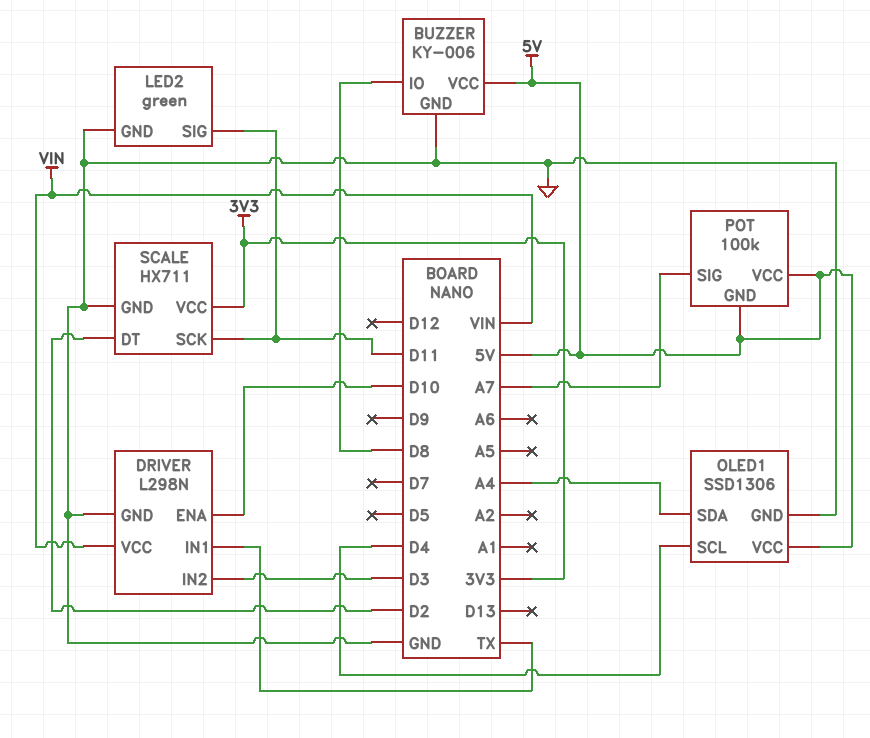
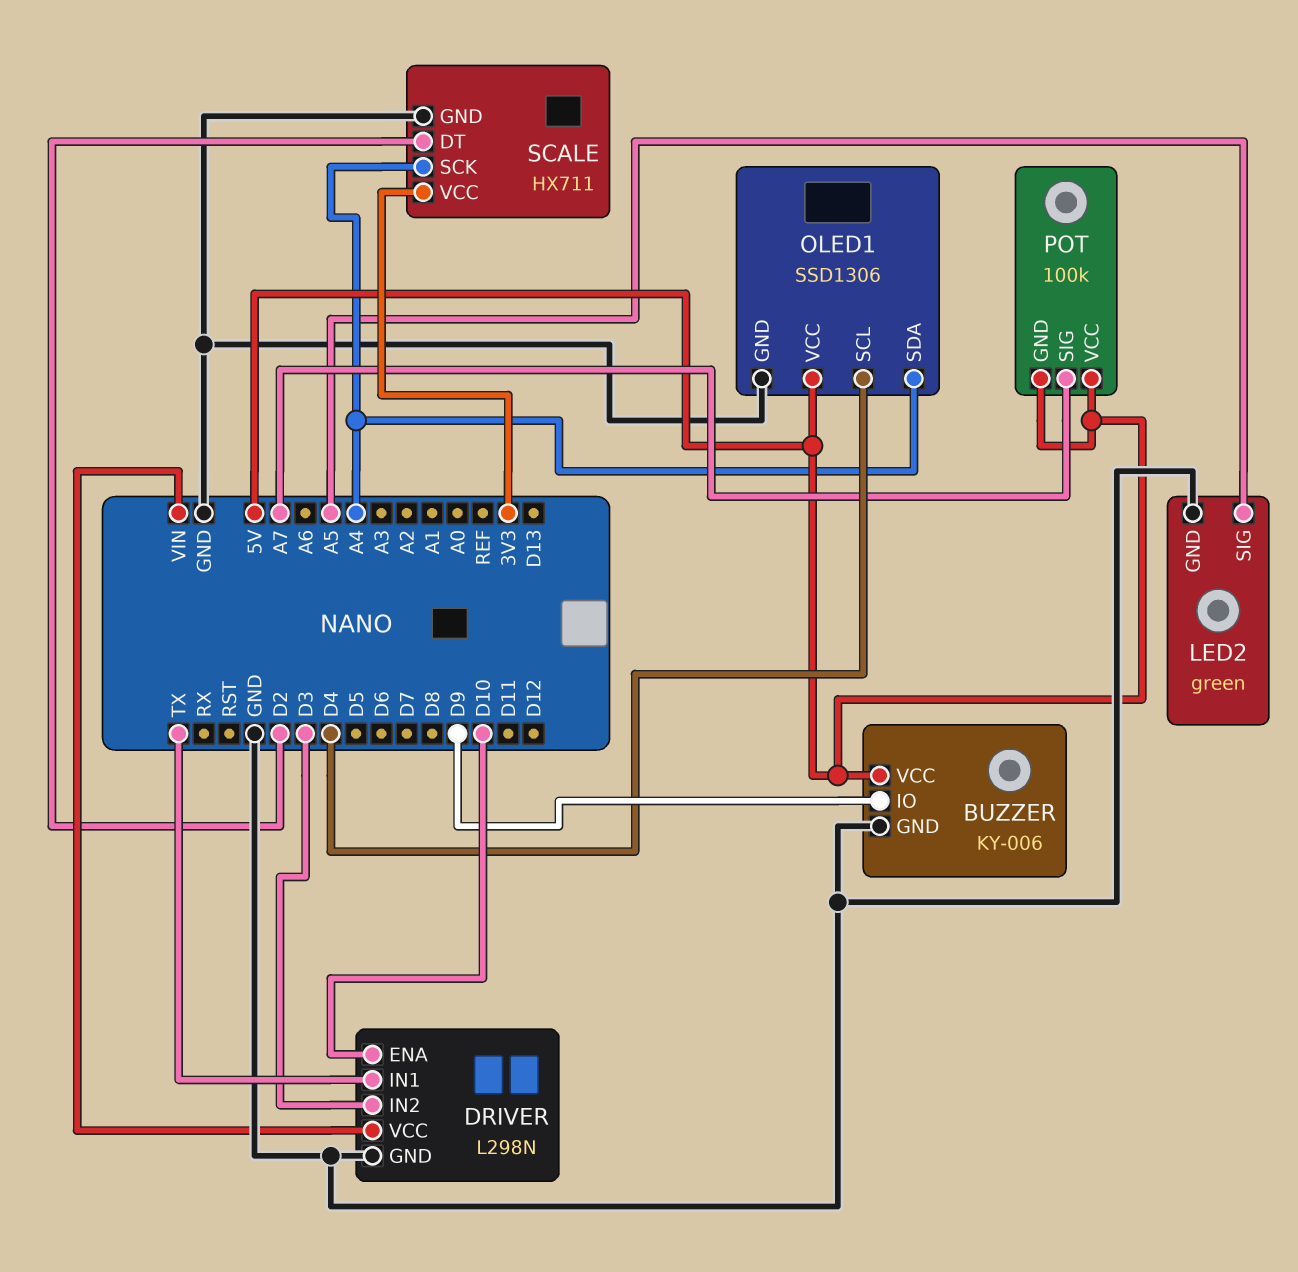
BUZZER pin IO: D8 -> D9
LED2 pin SIG: D11 -> A5
SCALE pin SCK: D11 -> A4

